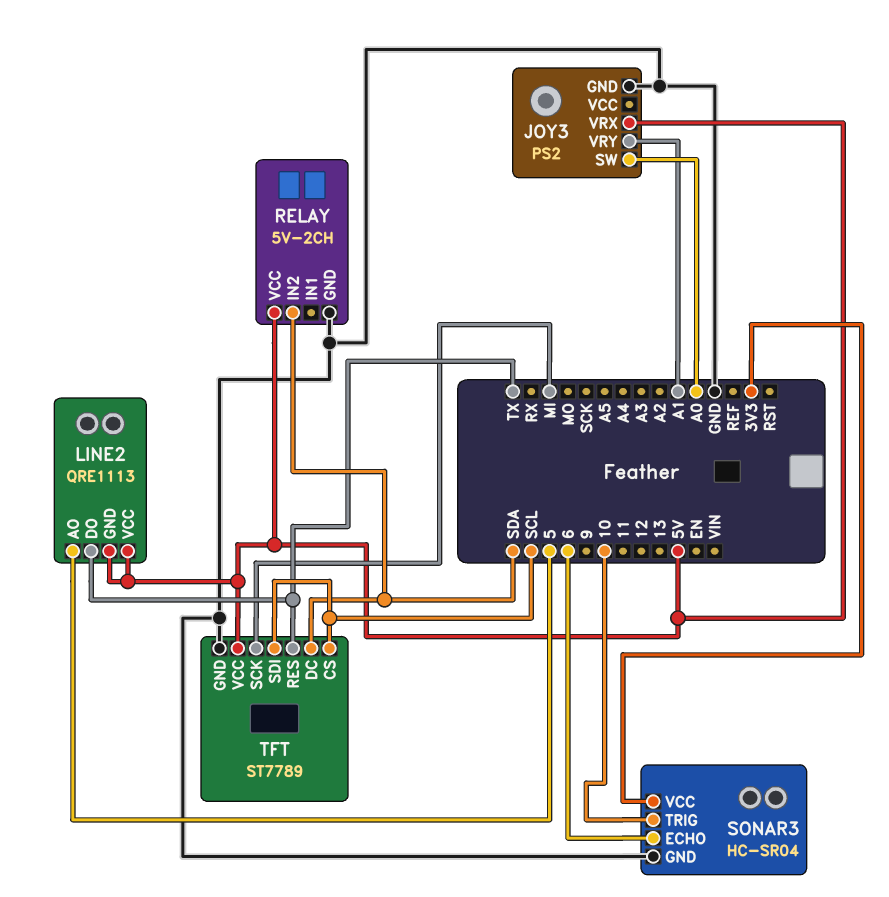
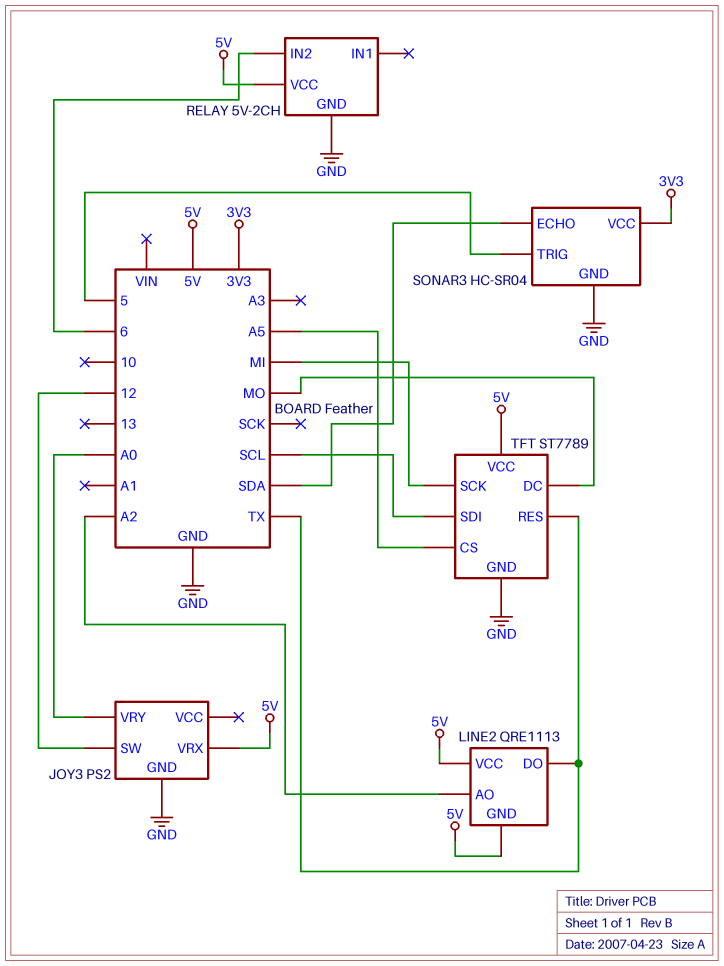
JOY3 pin SW: A0 -> 12
JOY3 pin VRY: A1 -> A0
LINE2 pin AO: 5 -> A2
RELAY pin IN2: SDA -> 6
SONAR3 pin ECHO: 6 -> SDA
SONAR3 pin TRIG: 10 -> 5
TFT pin CS: SCL -> A5
TFT pin DC: SDA -> MO

